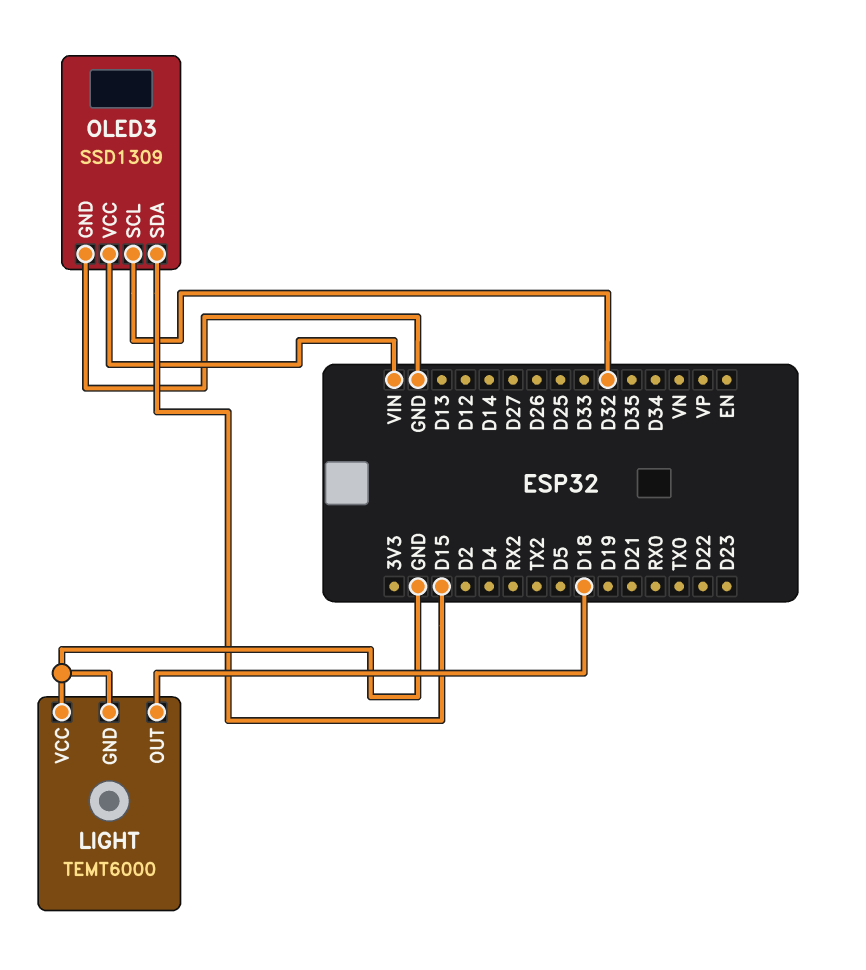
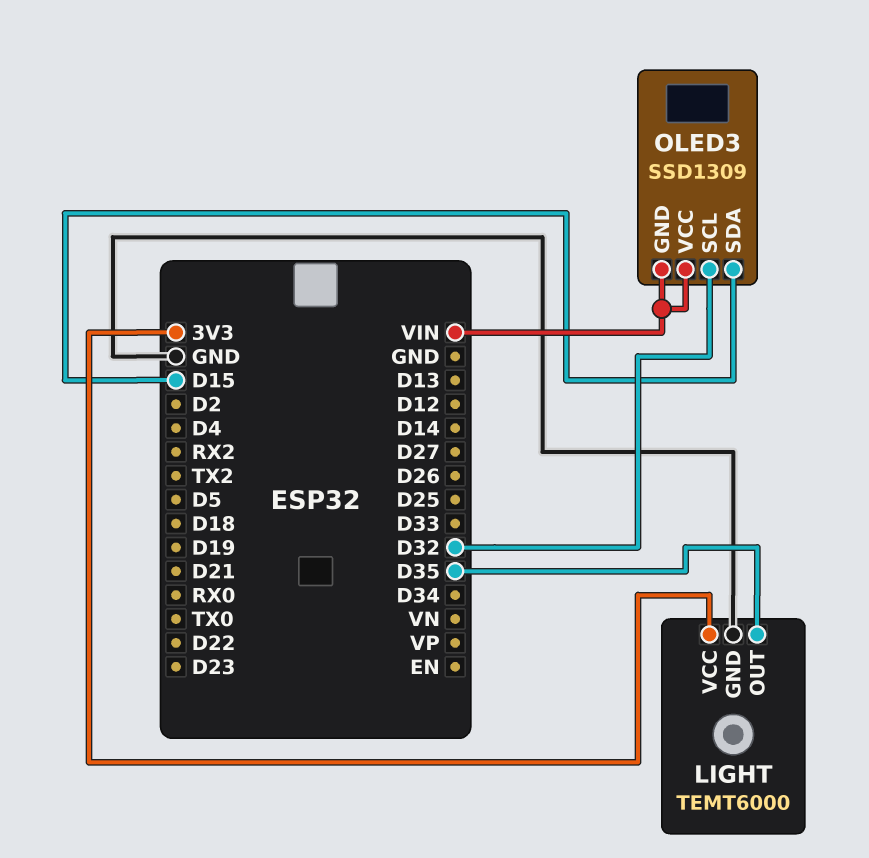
LIGHT pin OUT: D18 -> D35
LIGHT pin VCC: GND -> 3V3
OLED3 pin GND: GND -> VIN

